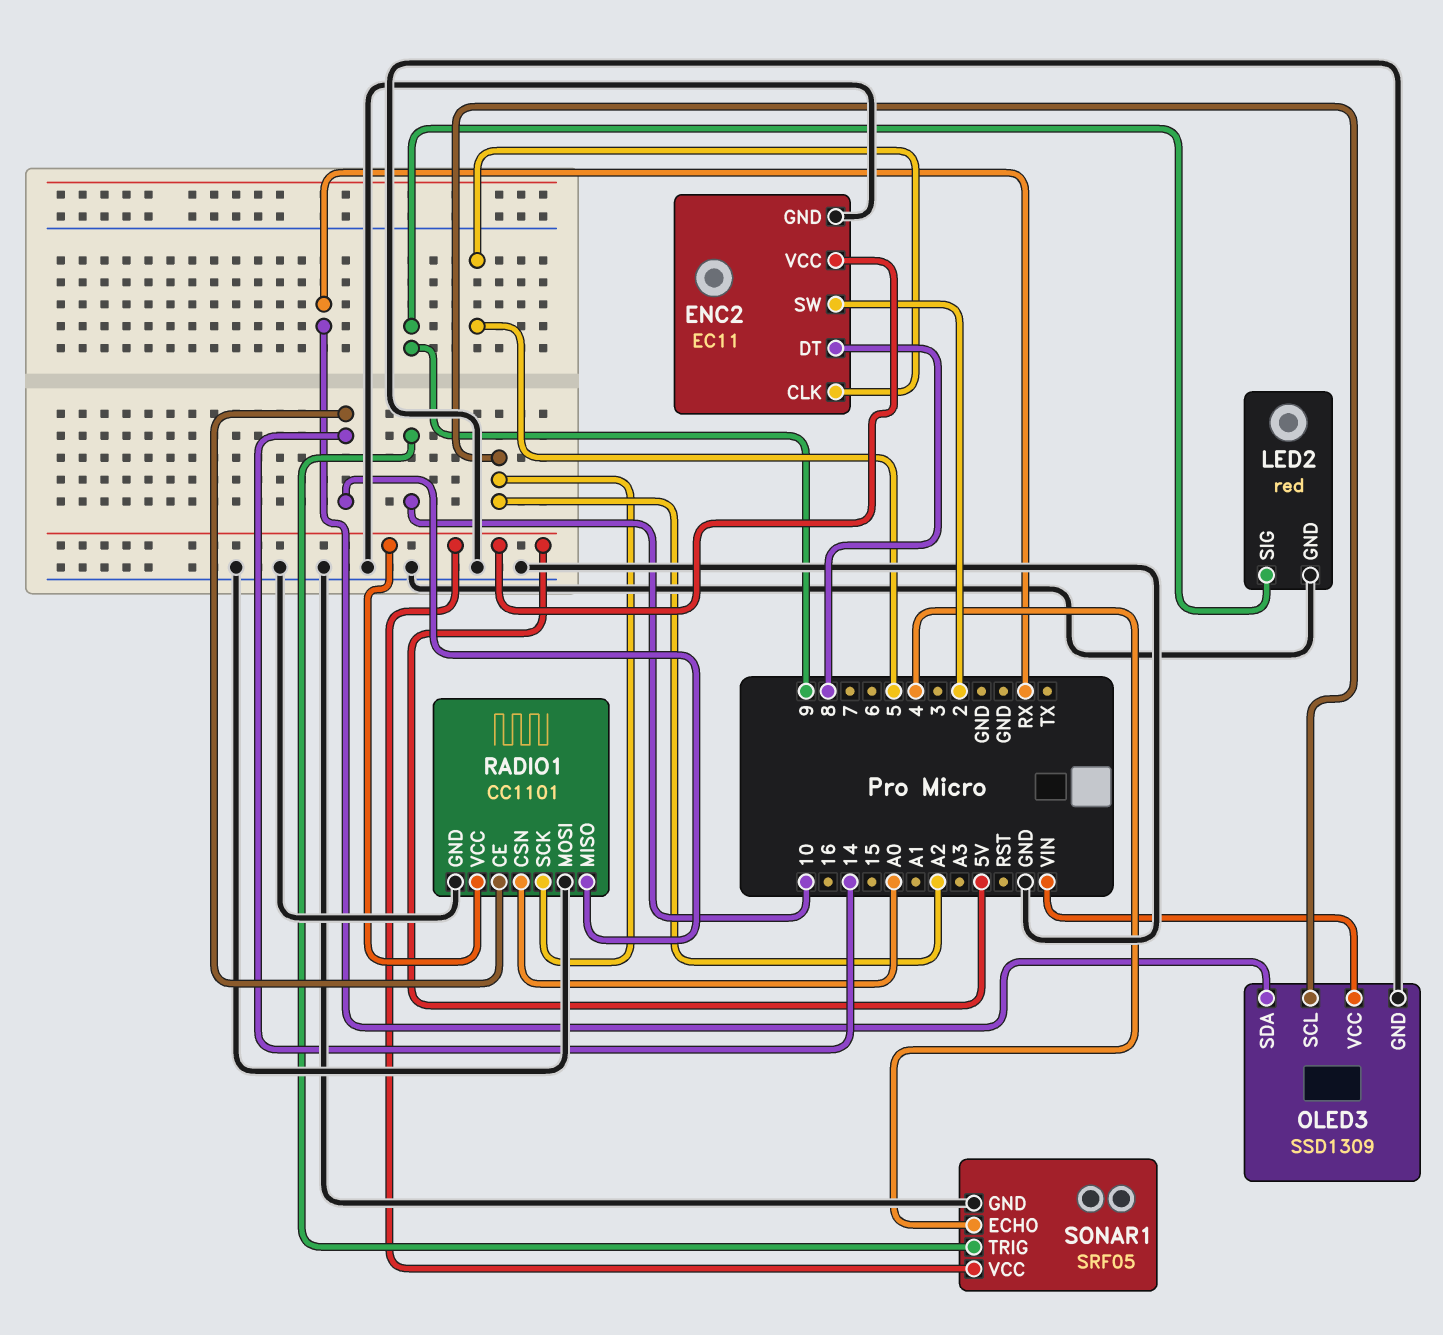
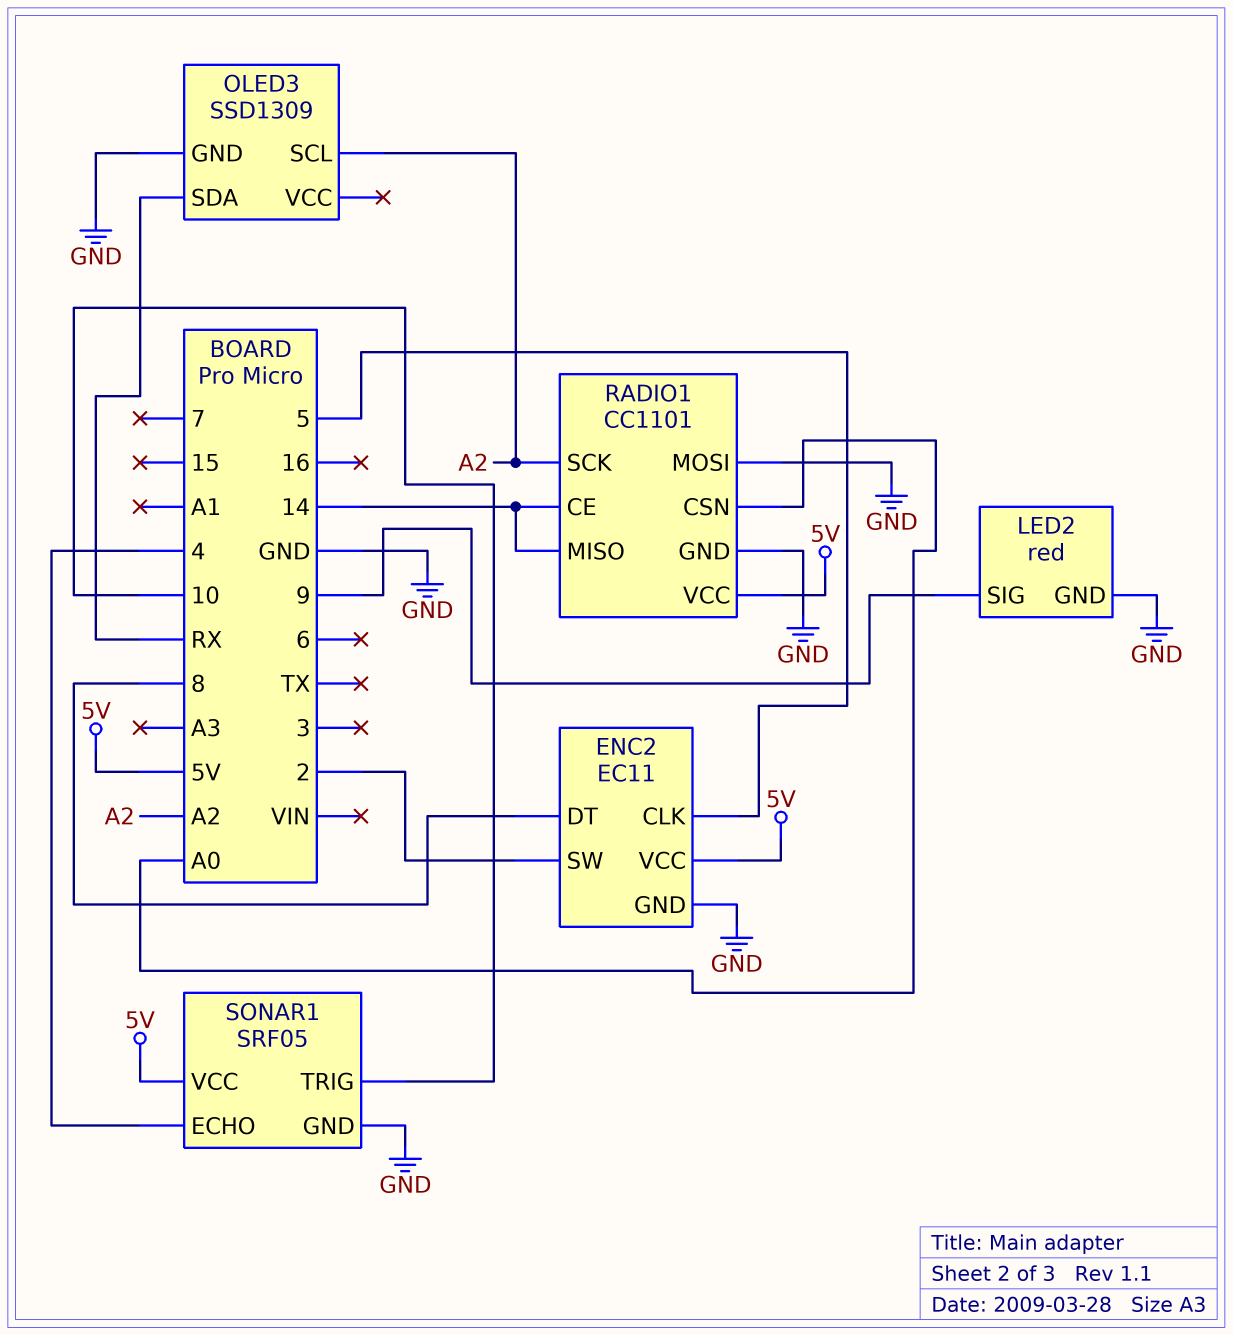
OLED3 pin VCC: VIN -> none

